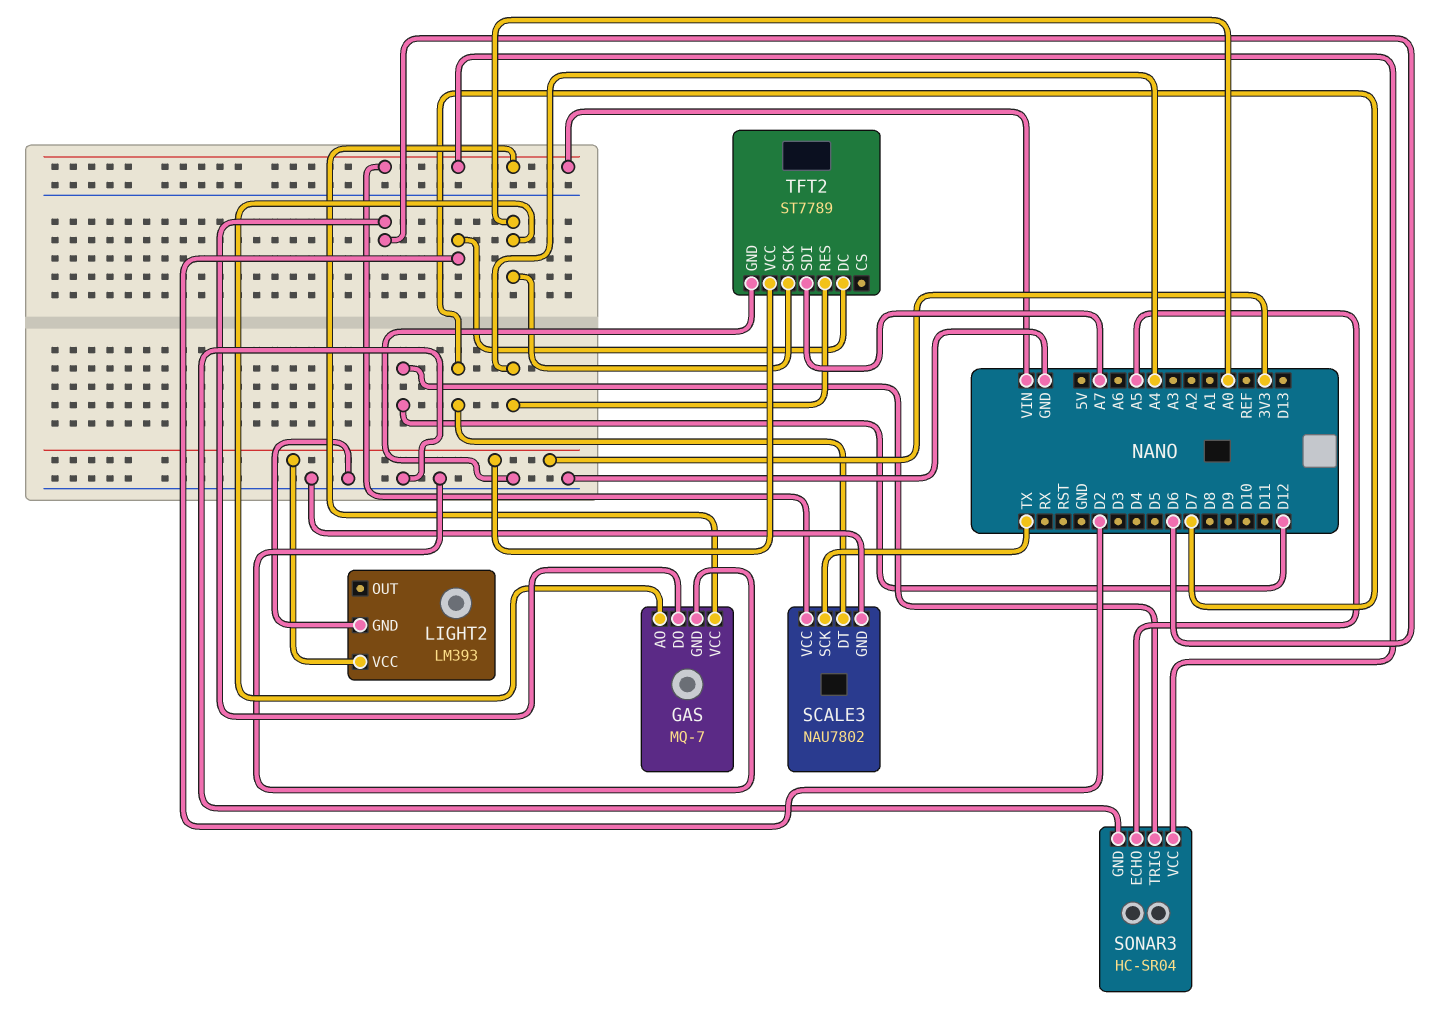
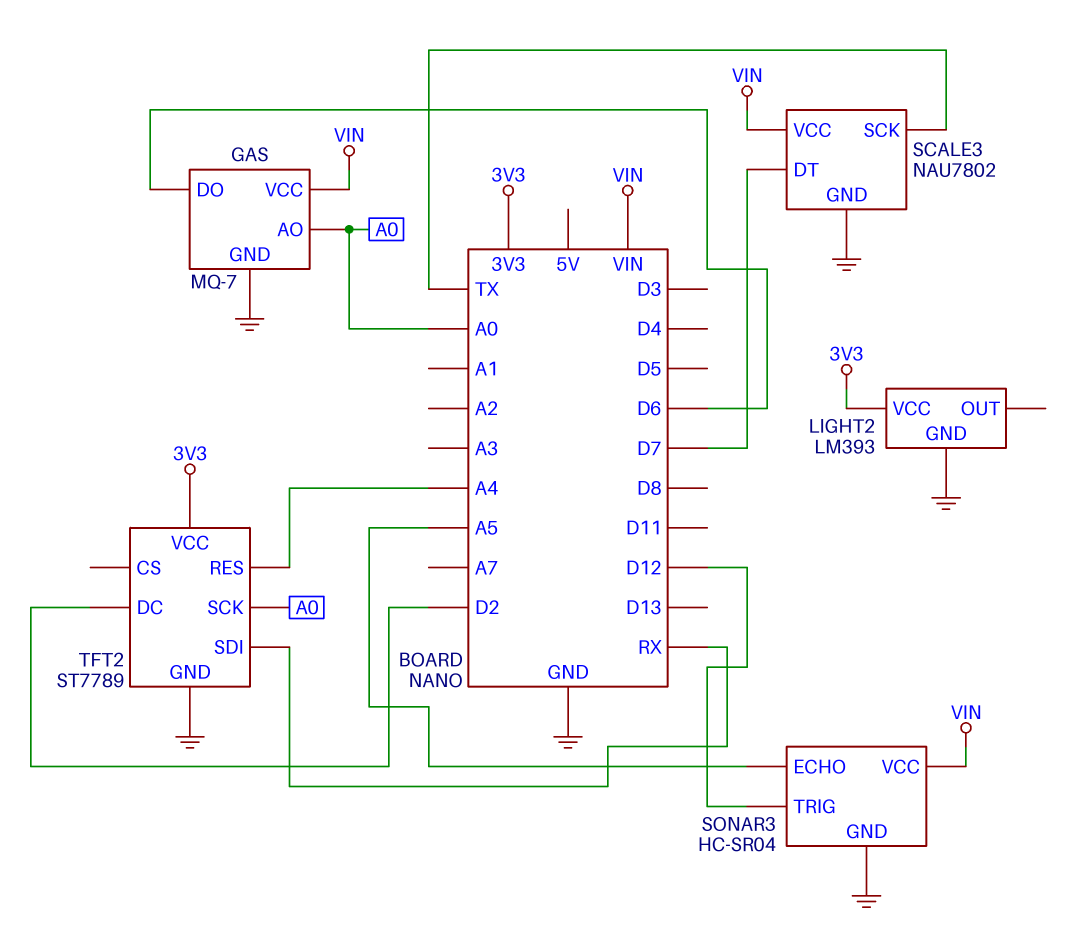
TFT2 pin SDI: A7 -> RX

